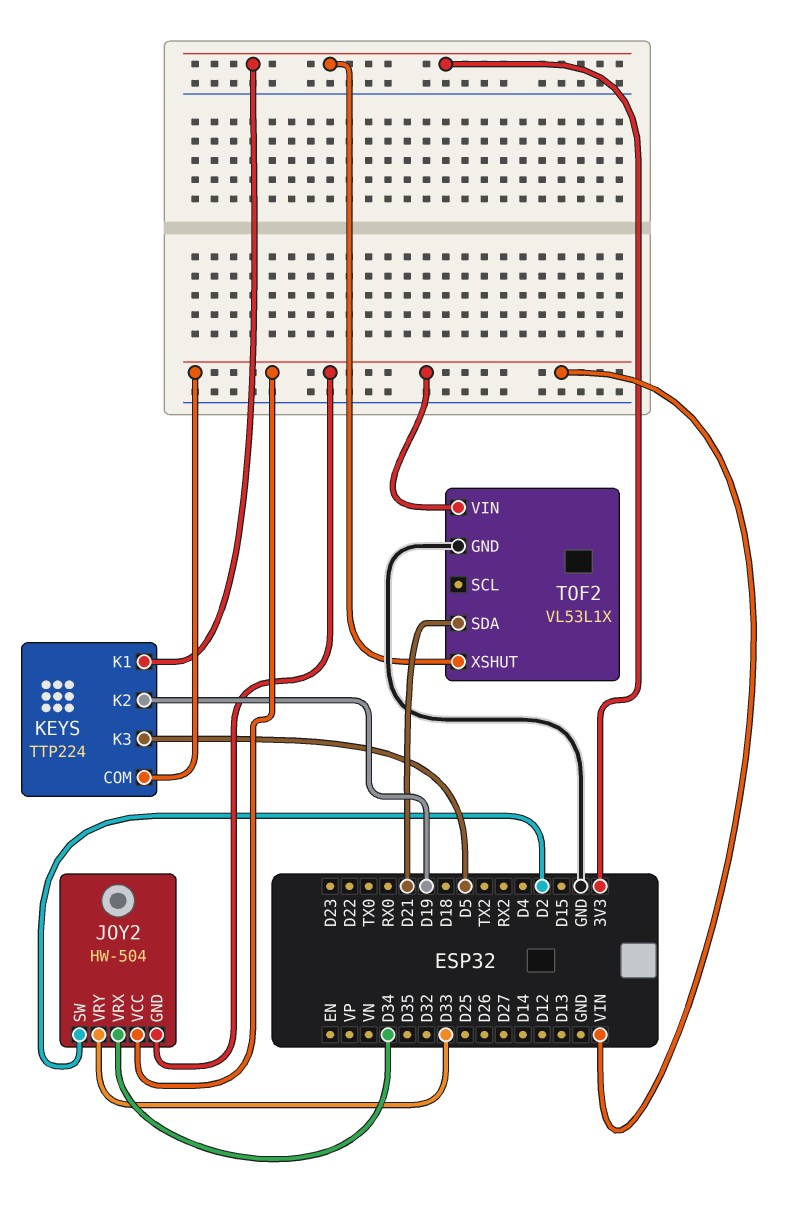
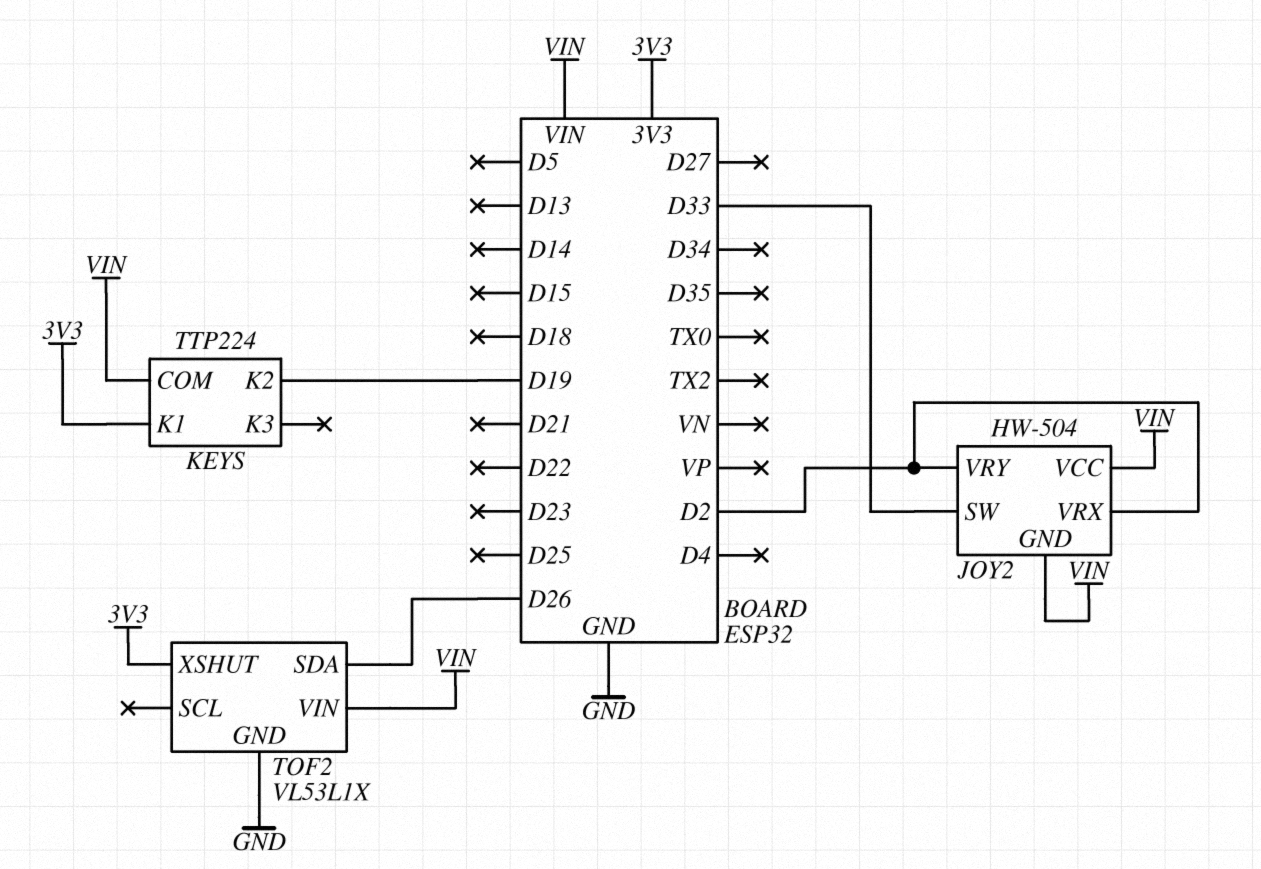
JOY2 pin SW: D2 -> D33
JOY2 pin VRX: D34 -> D2
JOY2 pin VRY: D33 -> D2
KEYS pin K3: D5 -> none
TOF2 pin SDA: D21 -> D26

